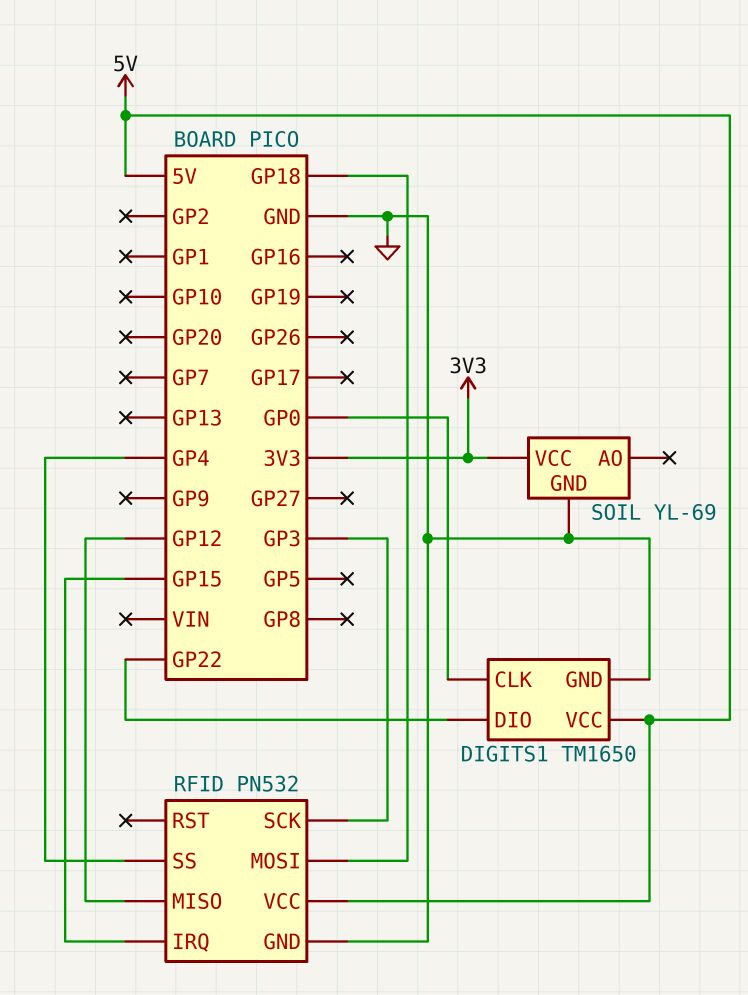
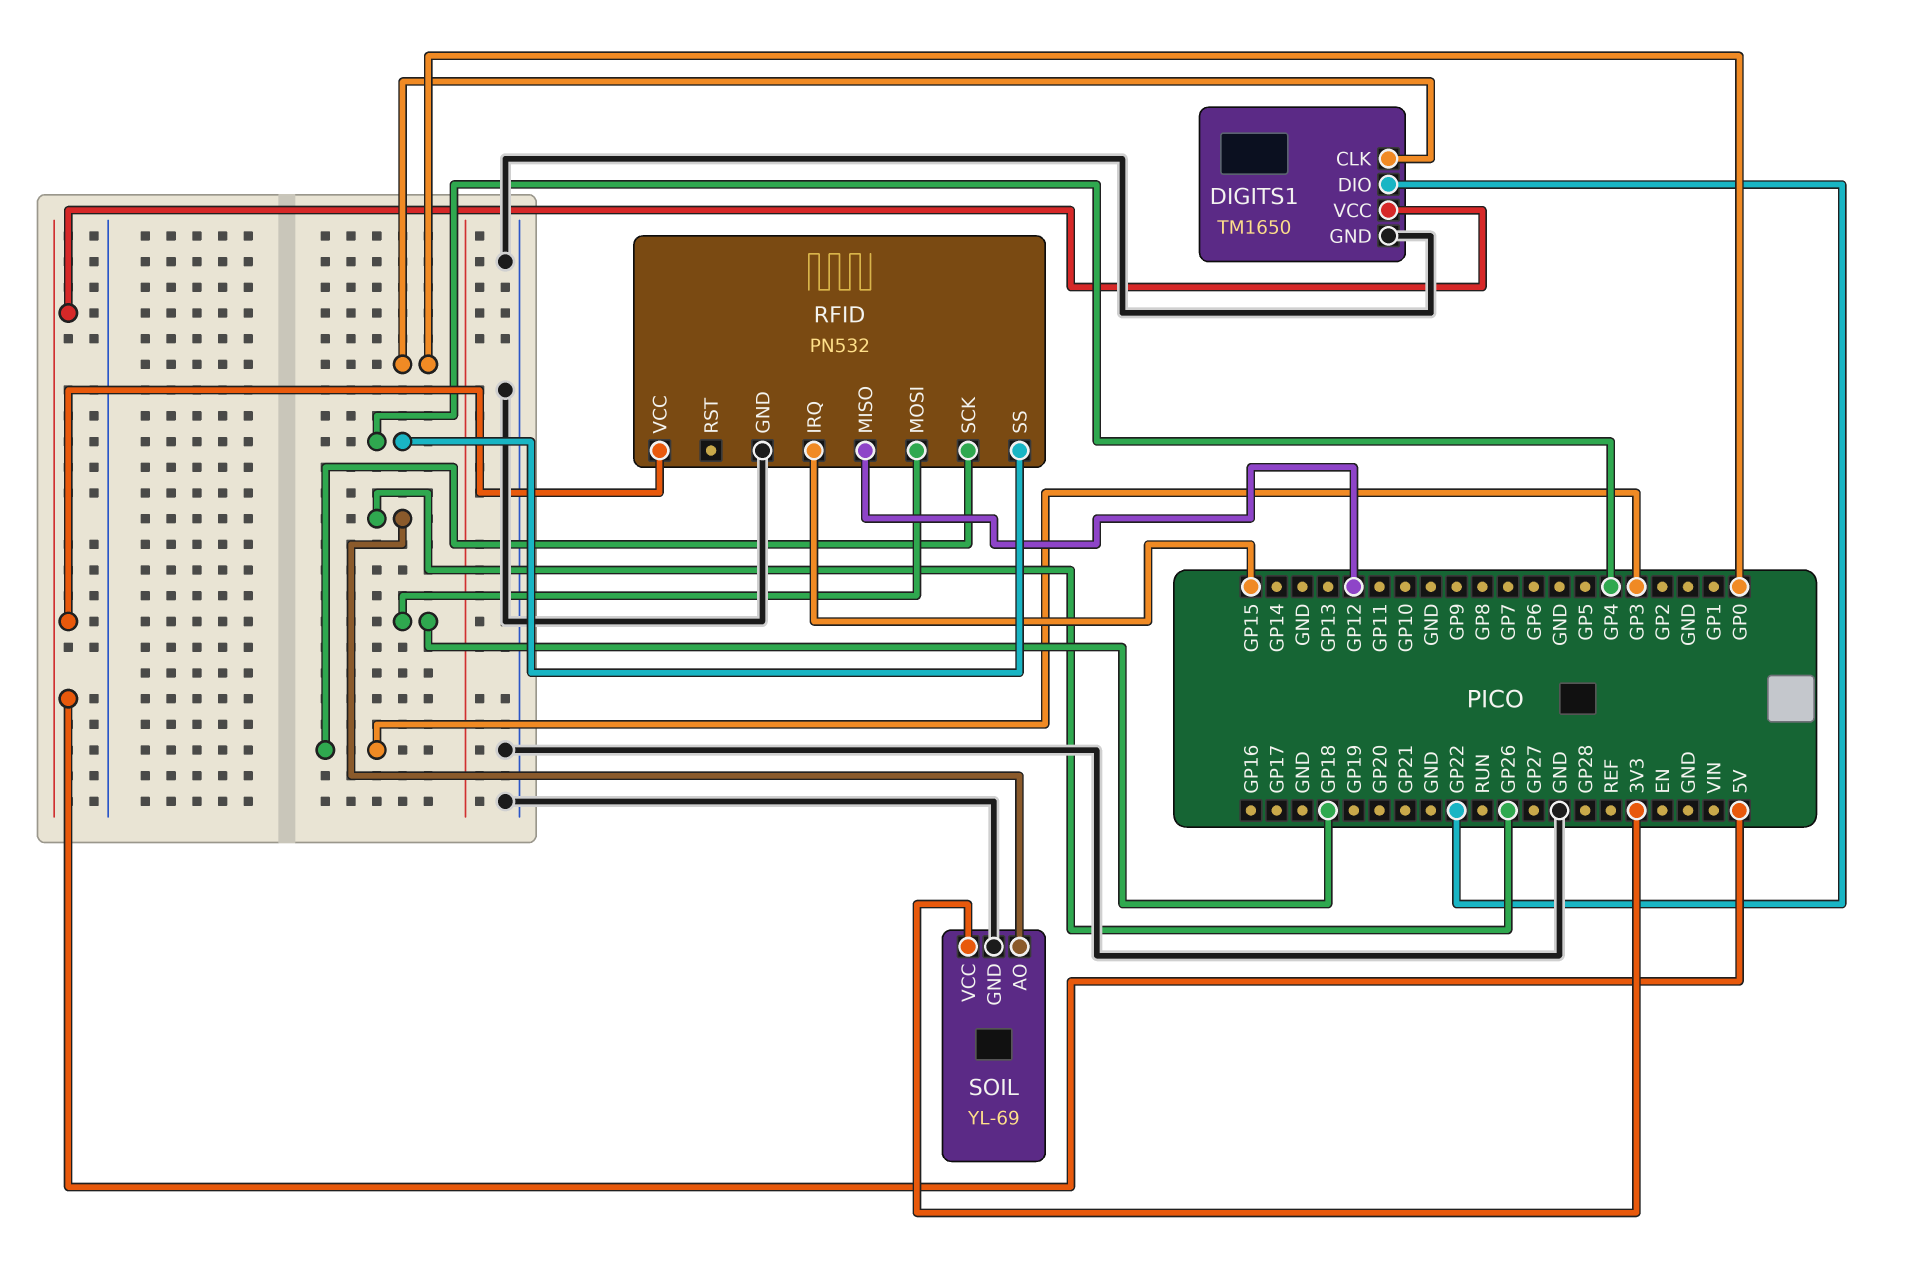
SOIL pin AO: none -> GP26

